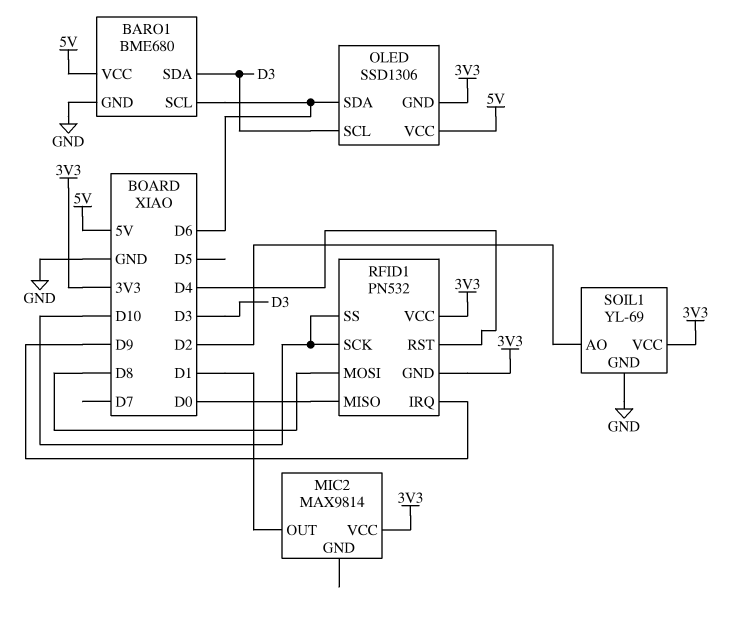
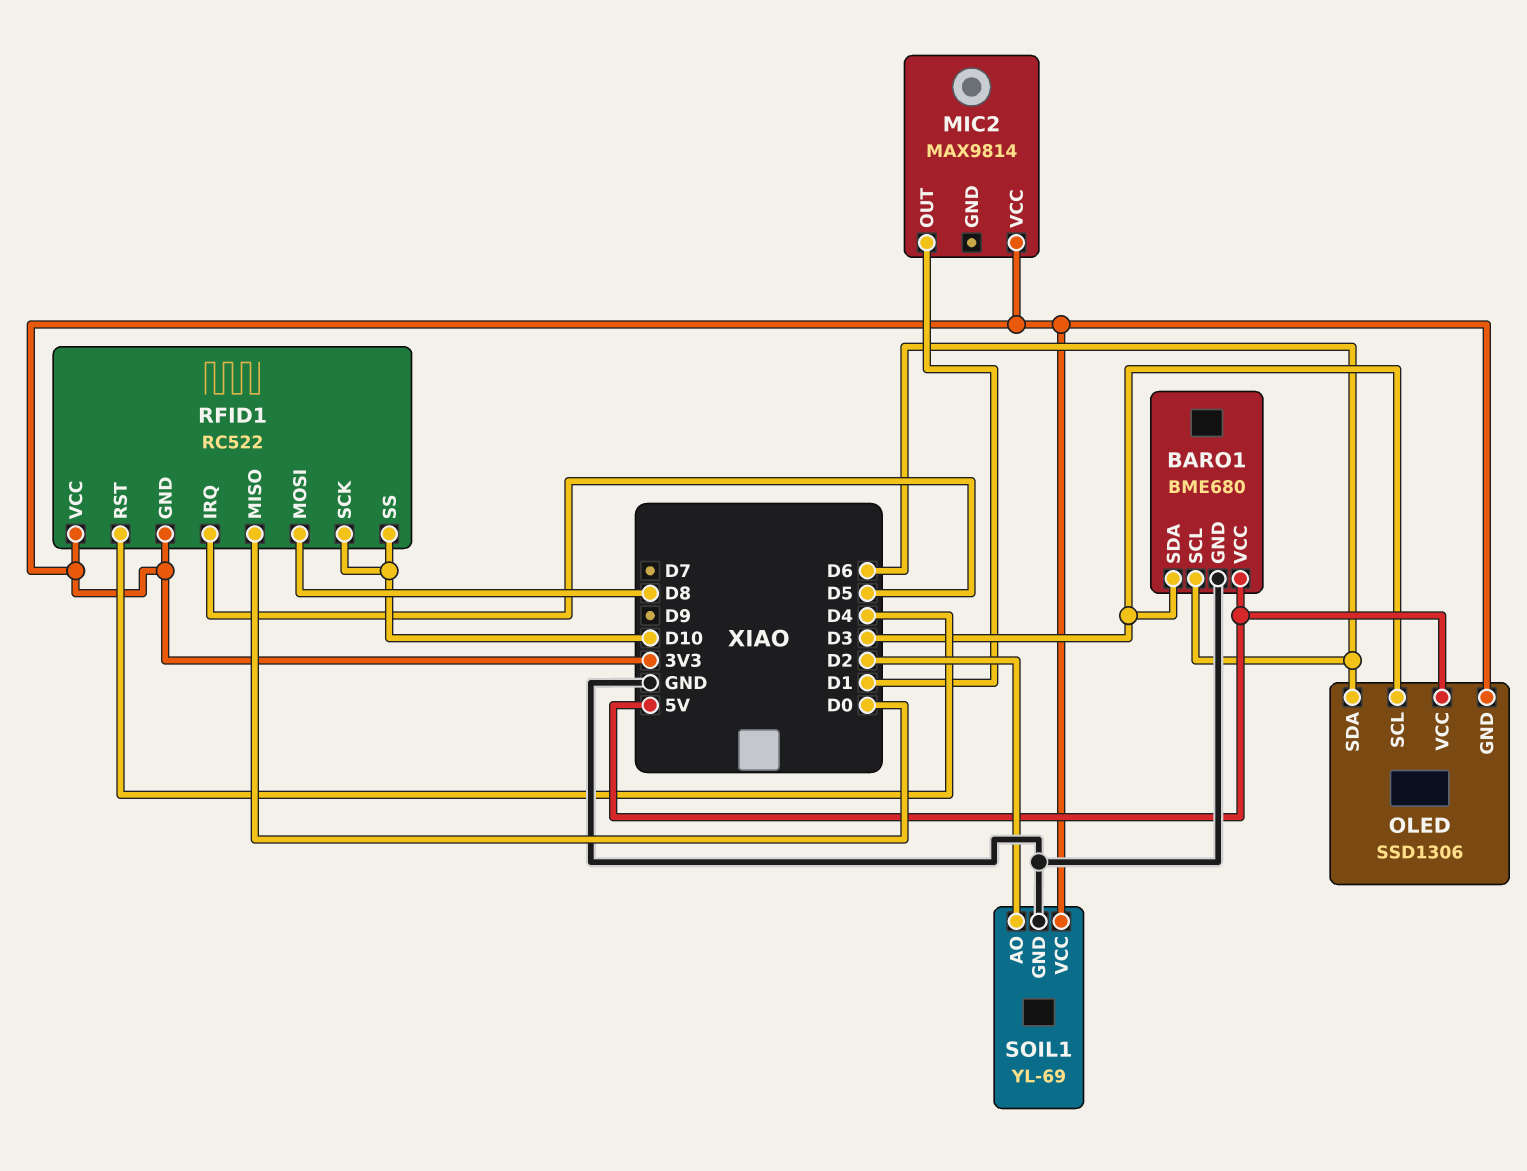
RFID1: PN532 -> RC522
RFID1 pin IRQ: D9 -> D5

